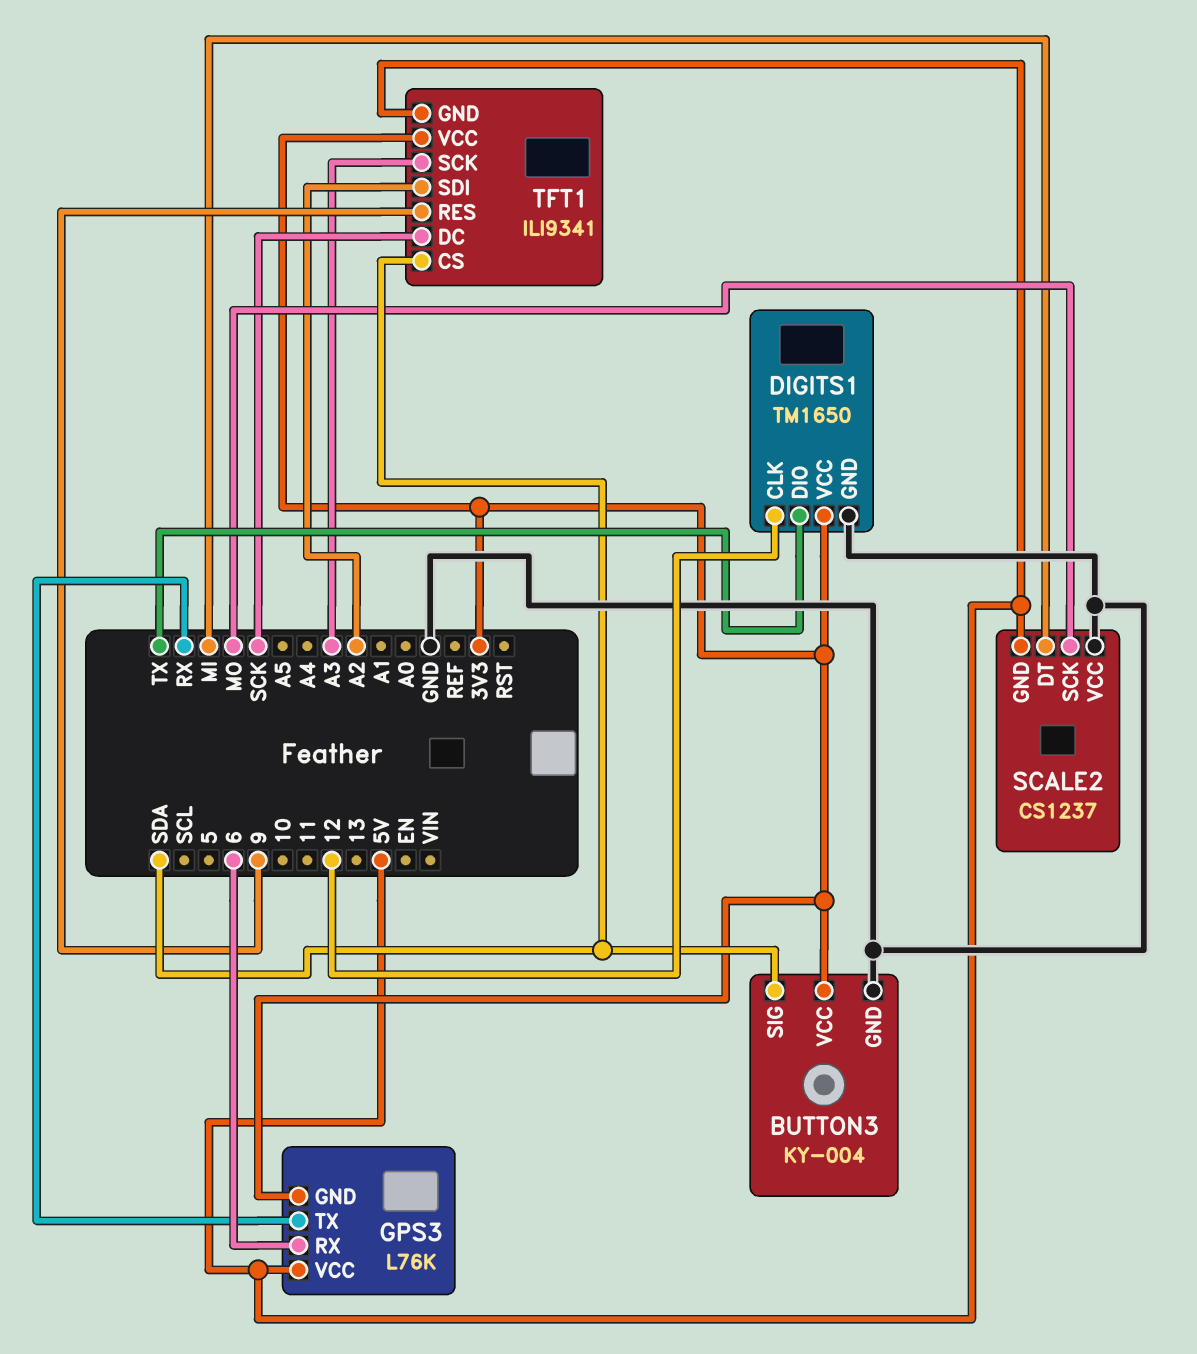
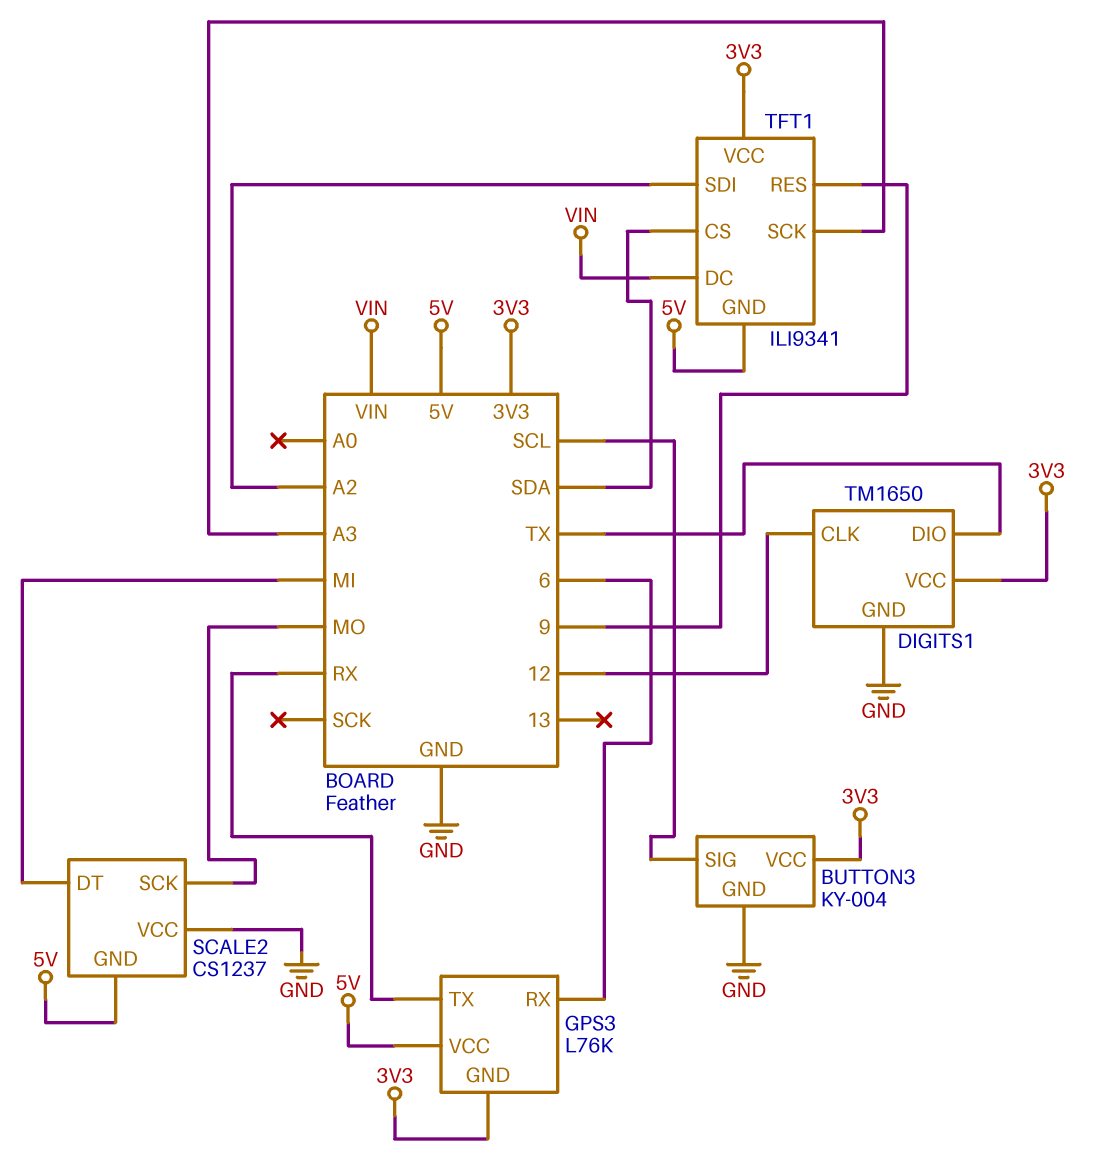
BUTTON3 pin SIG: SDA -> SCL
TFT1 pin DC: SCK -> VIN

